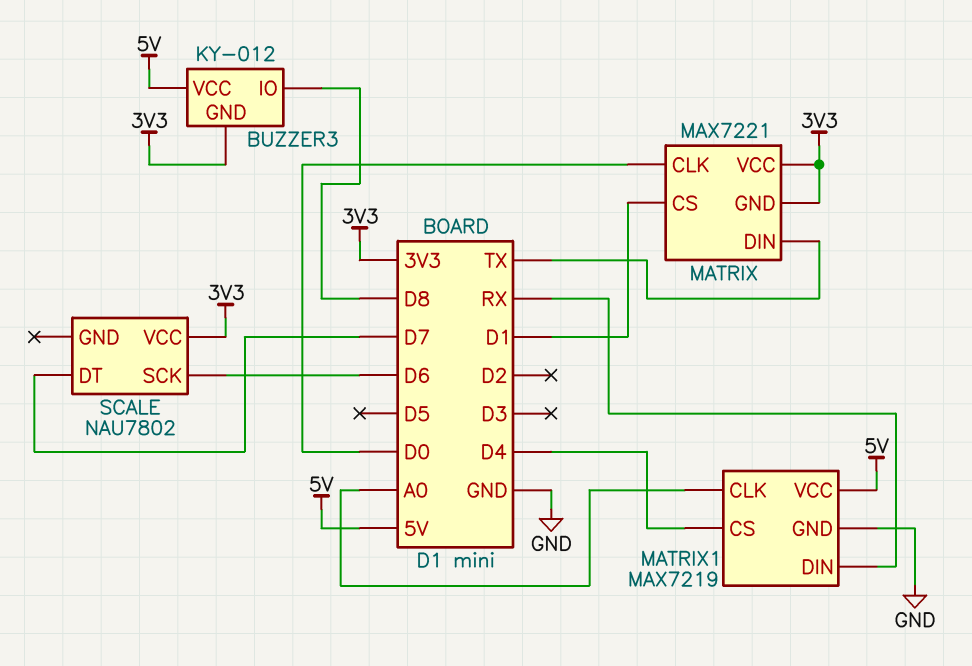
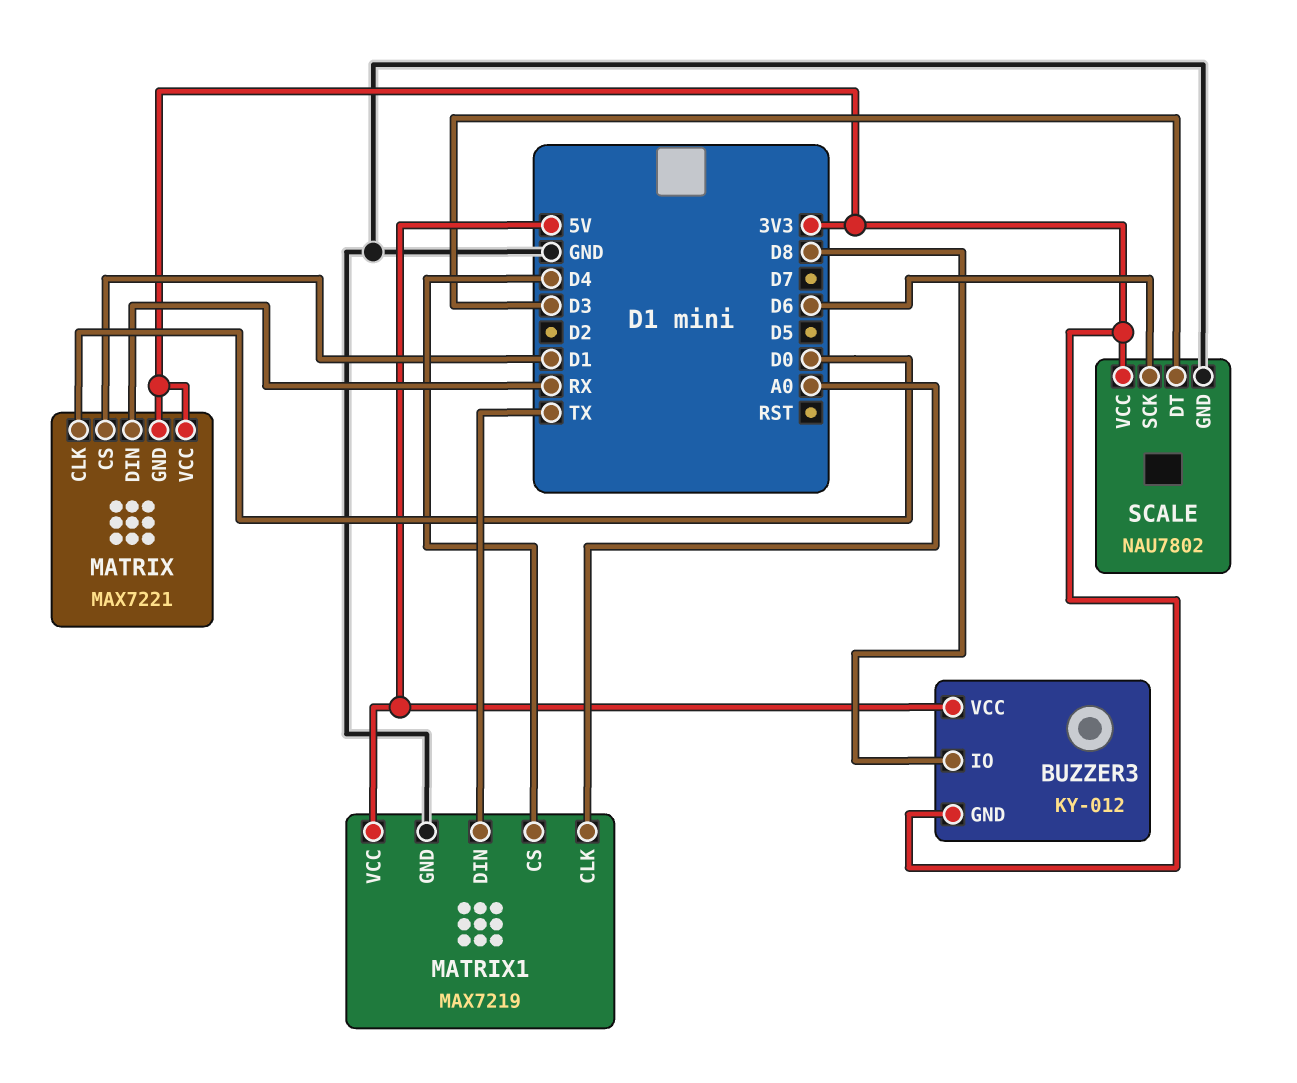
MATRIX pin DIN: TX -> RX
MATRIX1 pin DIN: RX -> TX
SCALE pin DT: D7 -> D3
SCALE pin GND: none -> GND

